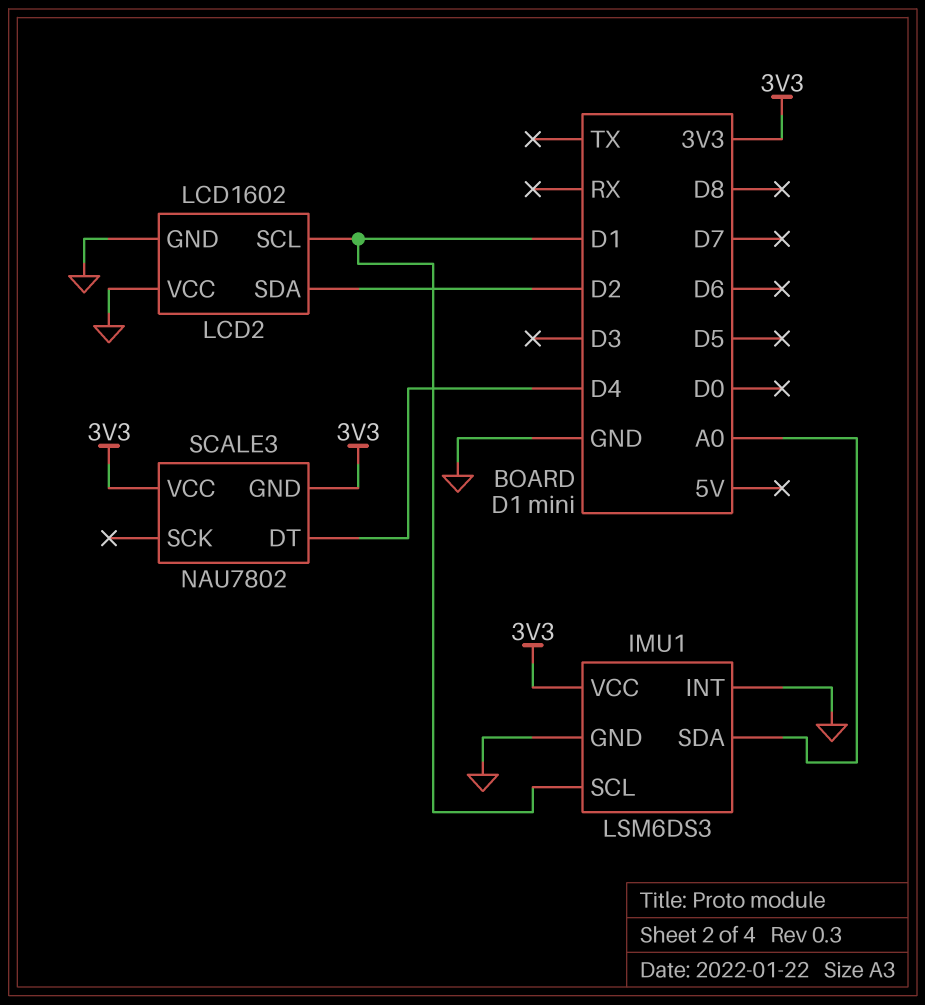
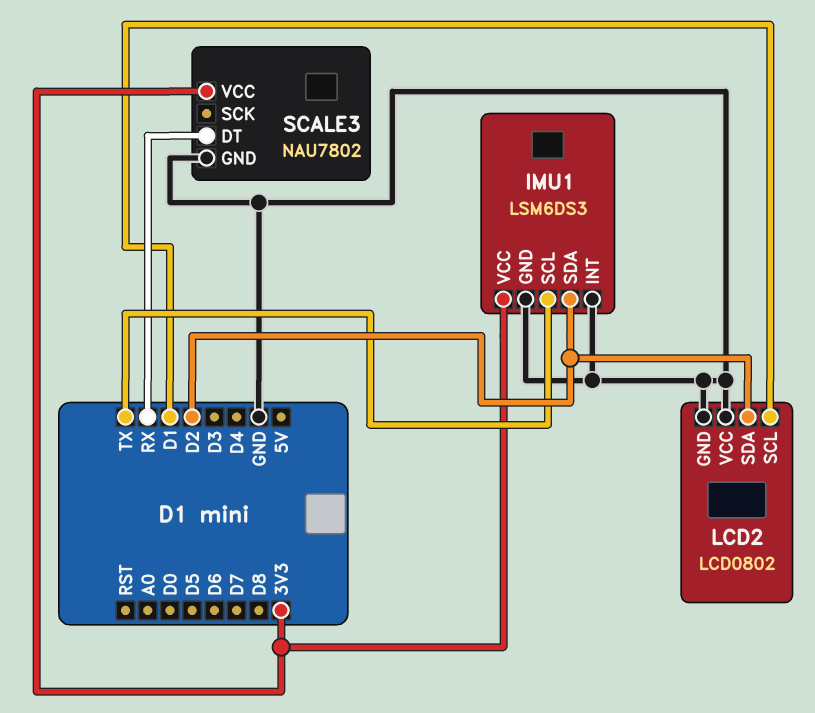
IMU1 pin SCL: D1 -> TX
IMU1 pin SDA: A0 -> D2
LCD2: LCD1602 -> LCD0802
SCALE3 pin DT: D4 -> RX
SCALE3 pin GND: 3V3 -> GND

